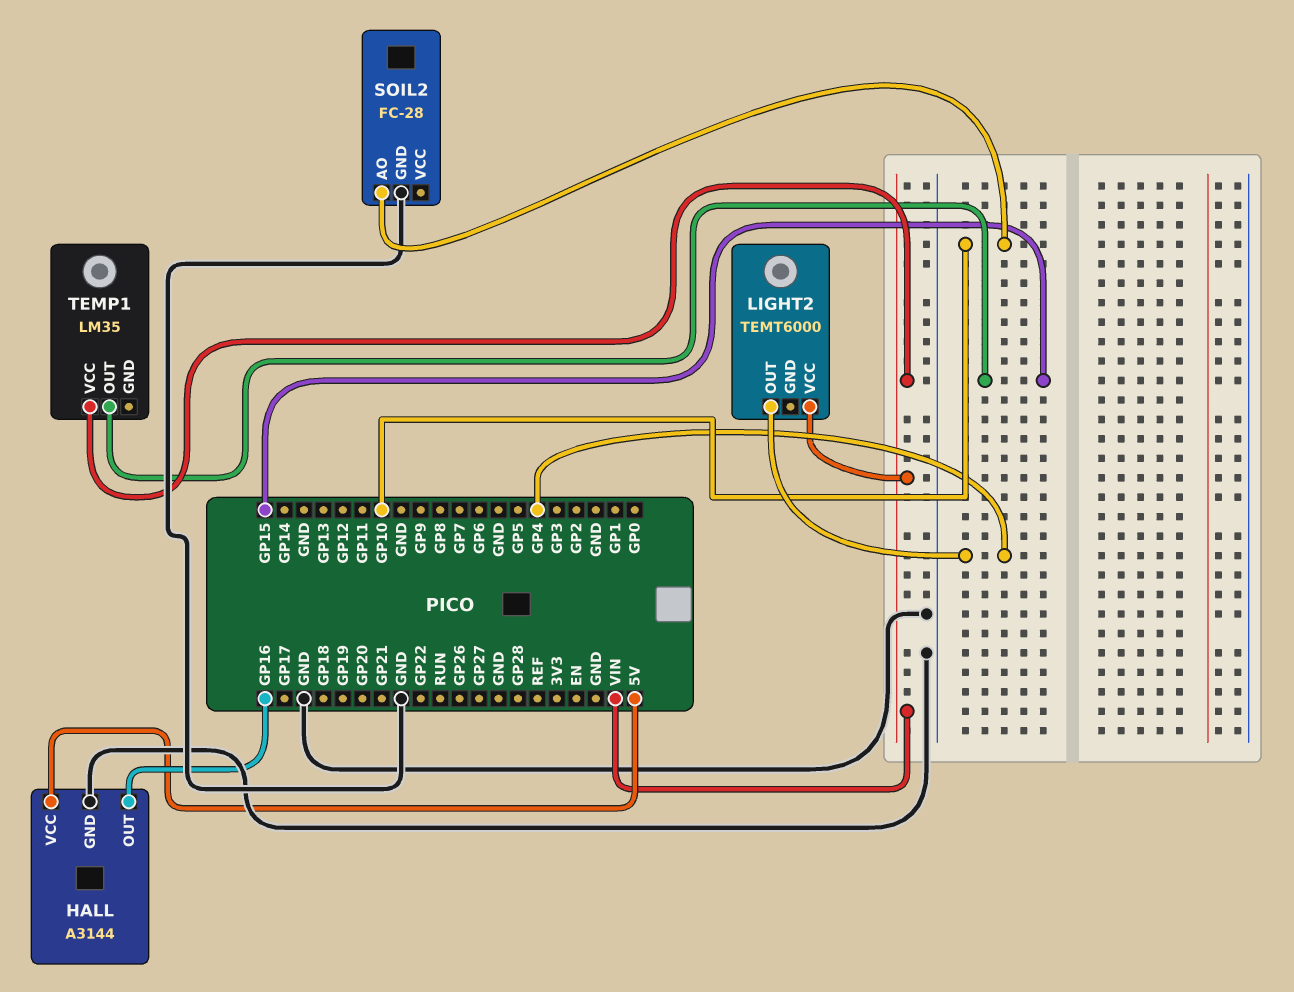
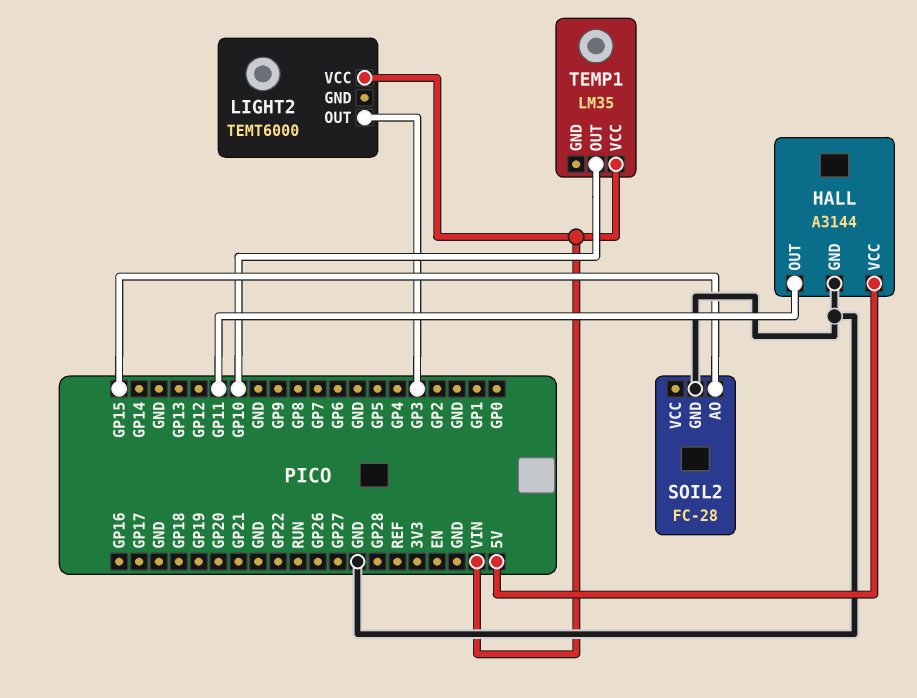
HALL pin OUT: GP16 -> GP11
LIGHT2 pin OUT: GP4 -> GP3
SOIL2 pin AO: GP10 -> GP15
TEMP1 pin OUT: GP15 -> GP10

